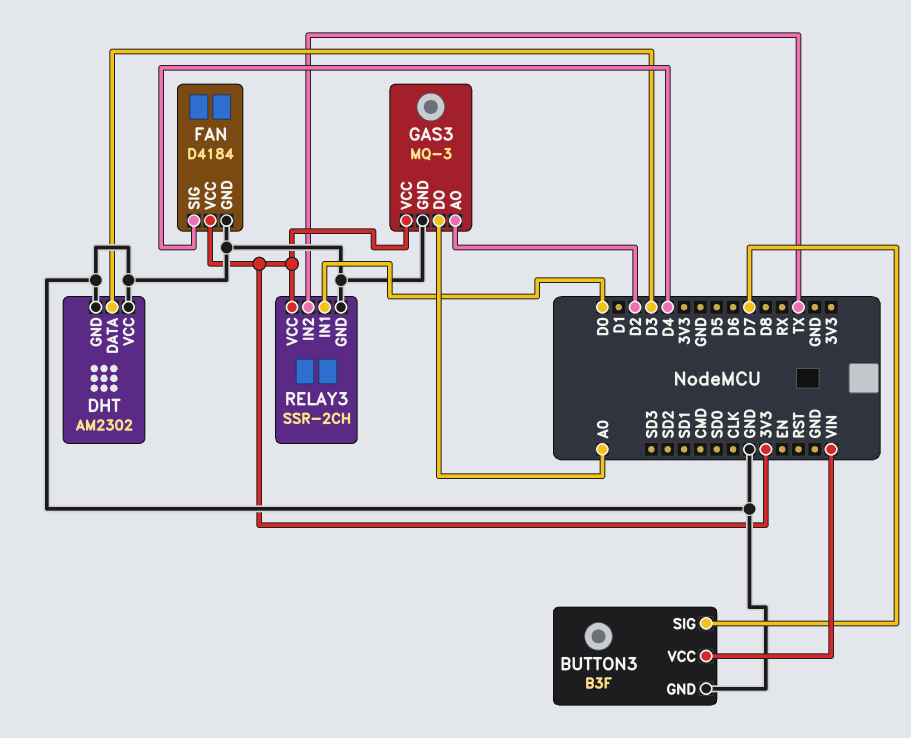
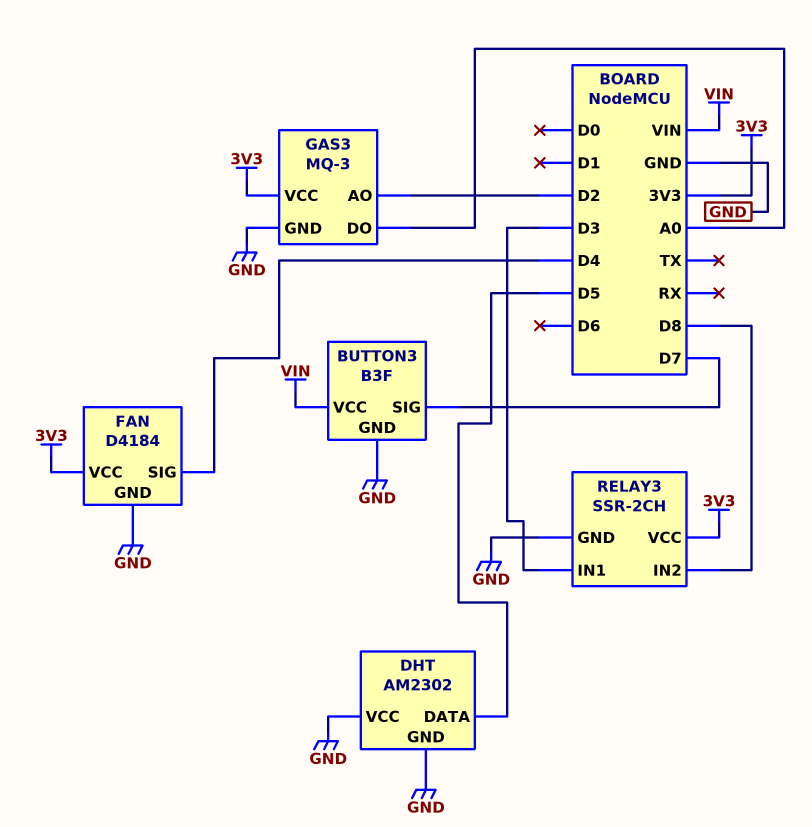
DHT pin DATA: D3 -> D5
RELAY3 pin IN1: D0 -> D3
RELAY3 pin IN2: TX -> D8

